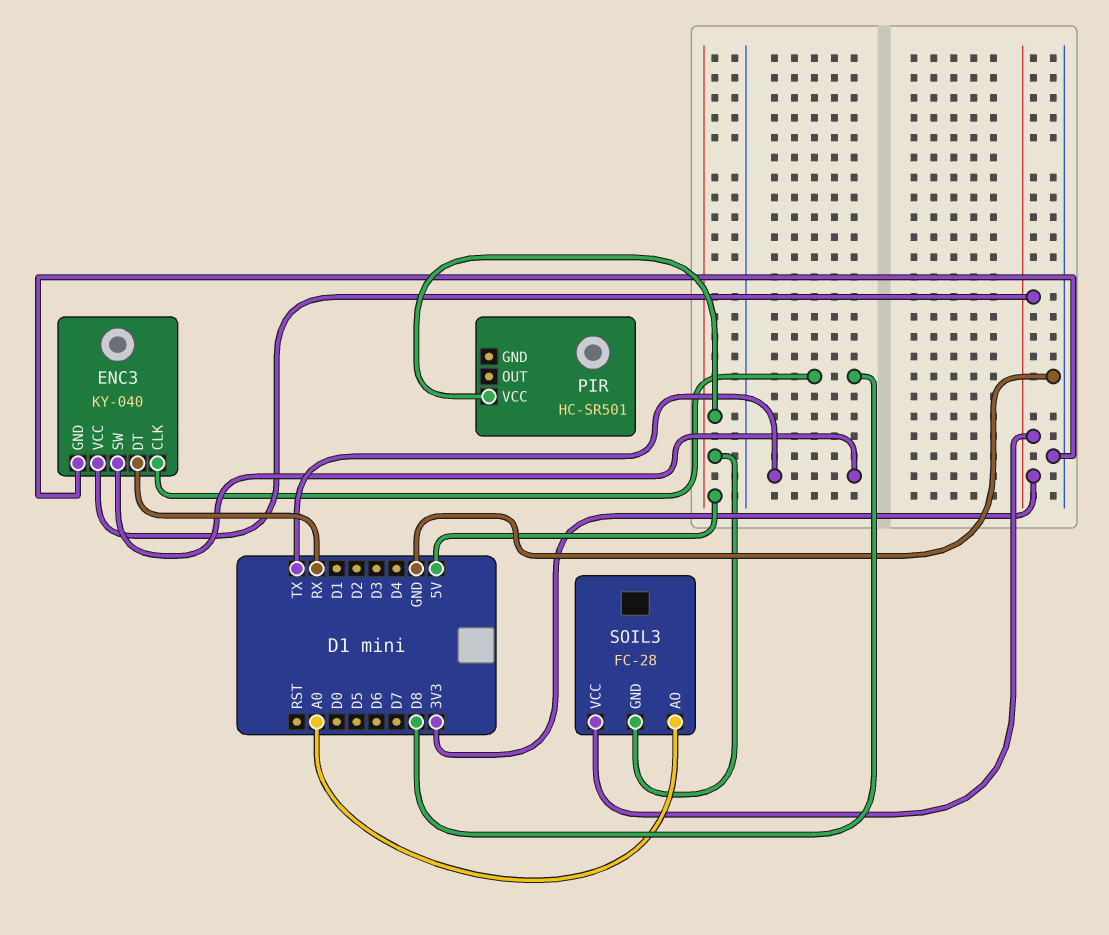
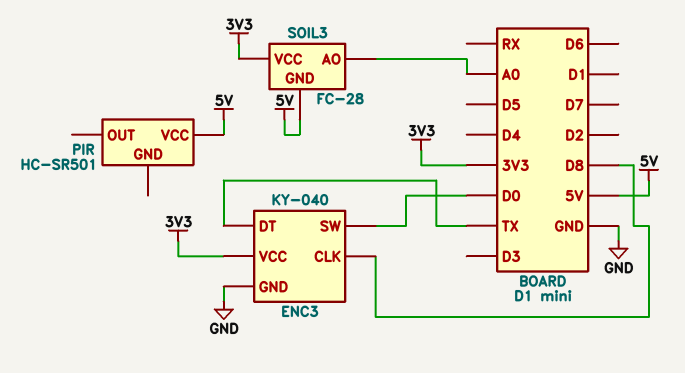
ENC3 pin DT: RX -> TX
ENC3 pin SW: TX -> D0

